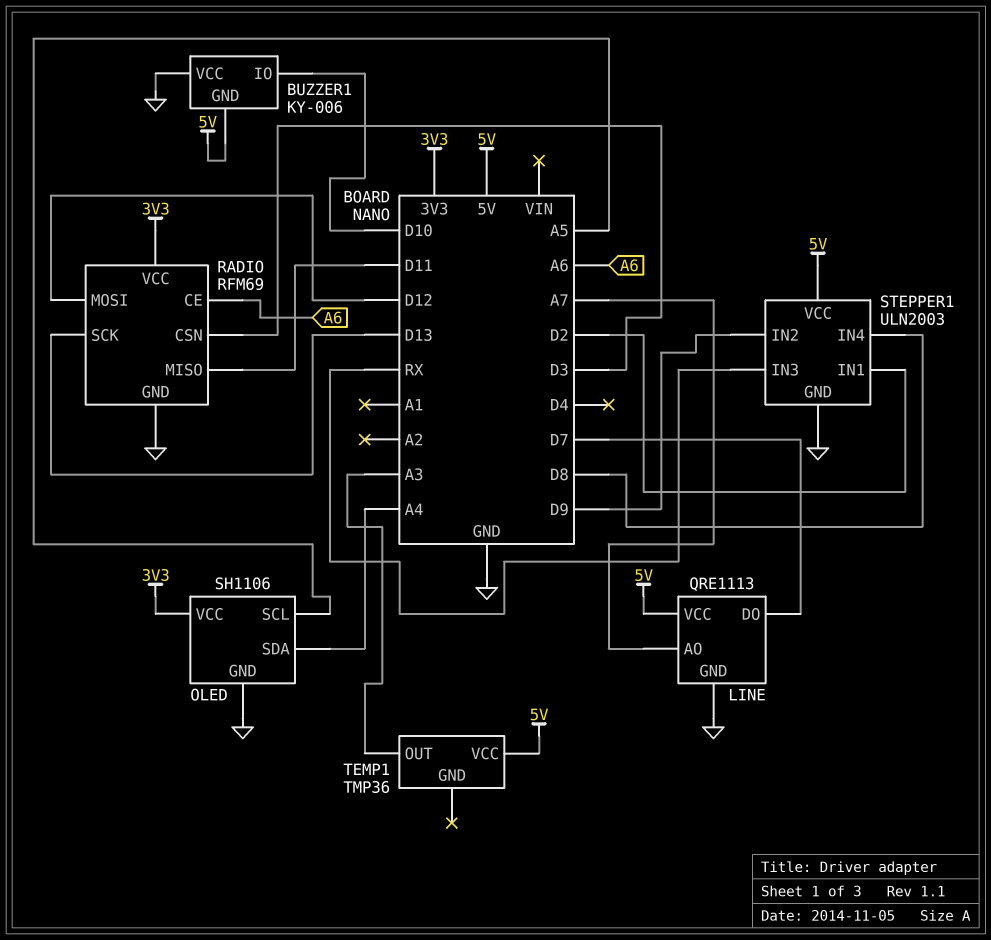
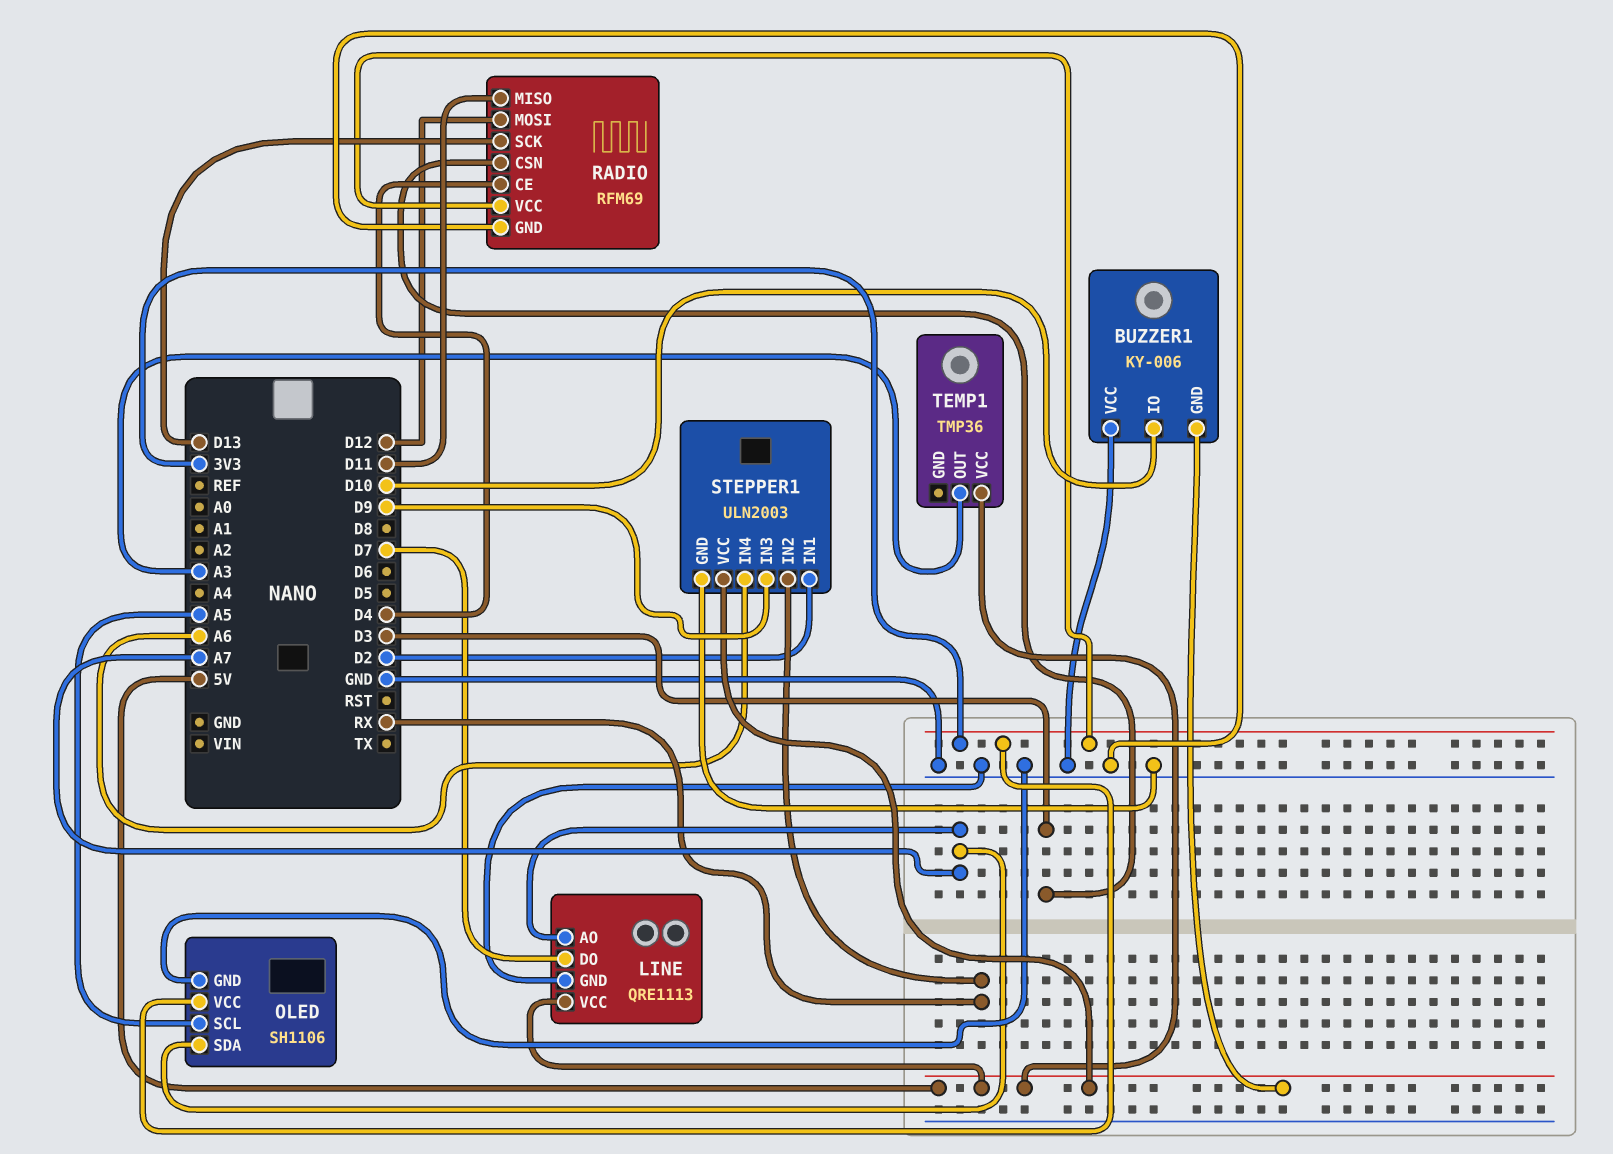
OLED pin SDA: A4 -> A7
RADIO pin CE: A6 -> D4
STEPPER1 pin IN2: D9 -> RX
STEPPER1 pin IN3: RX -> D9
STEPPER1 pin IN4: D8 -> A6

